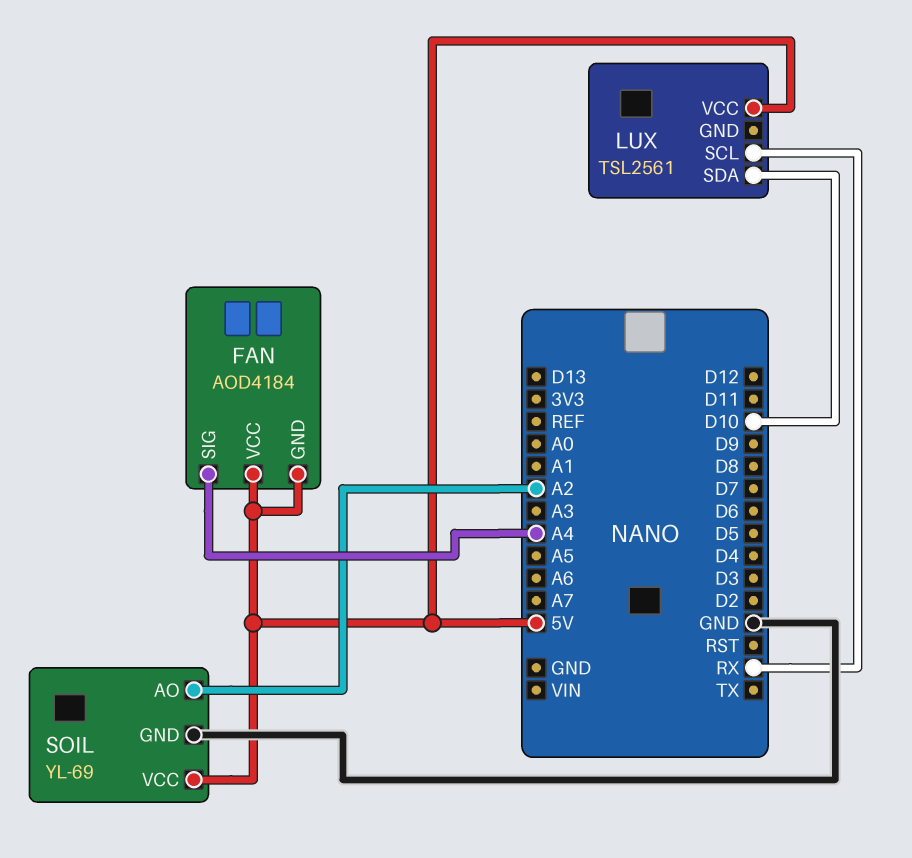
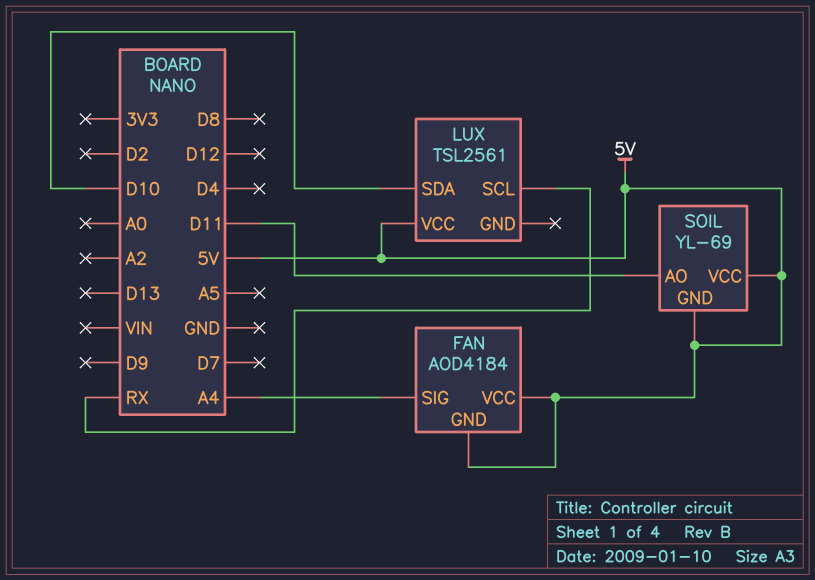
SOIL pin AO: A2 -> D11
SOIL pin GND: GND -> 5V

